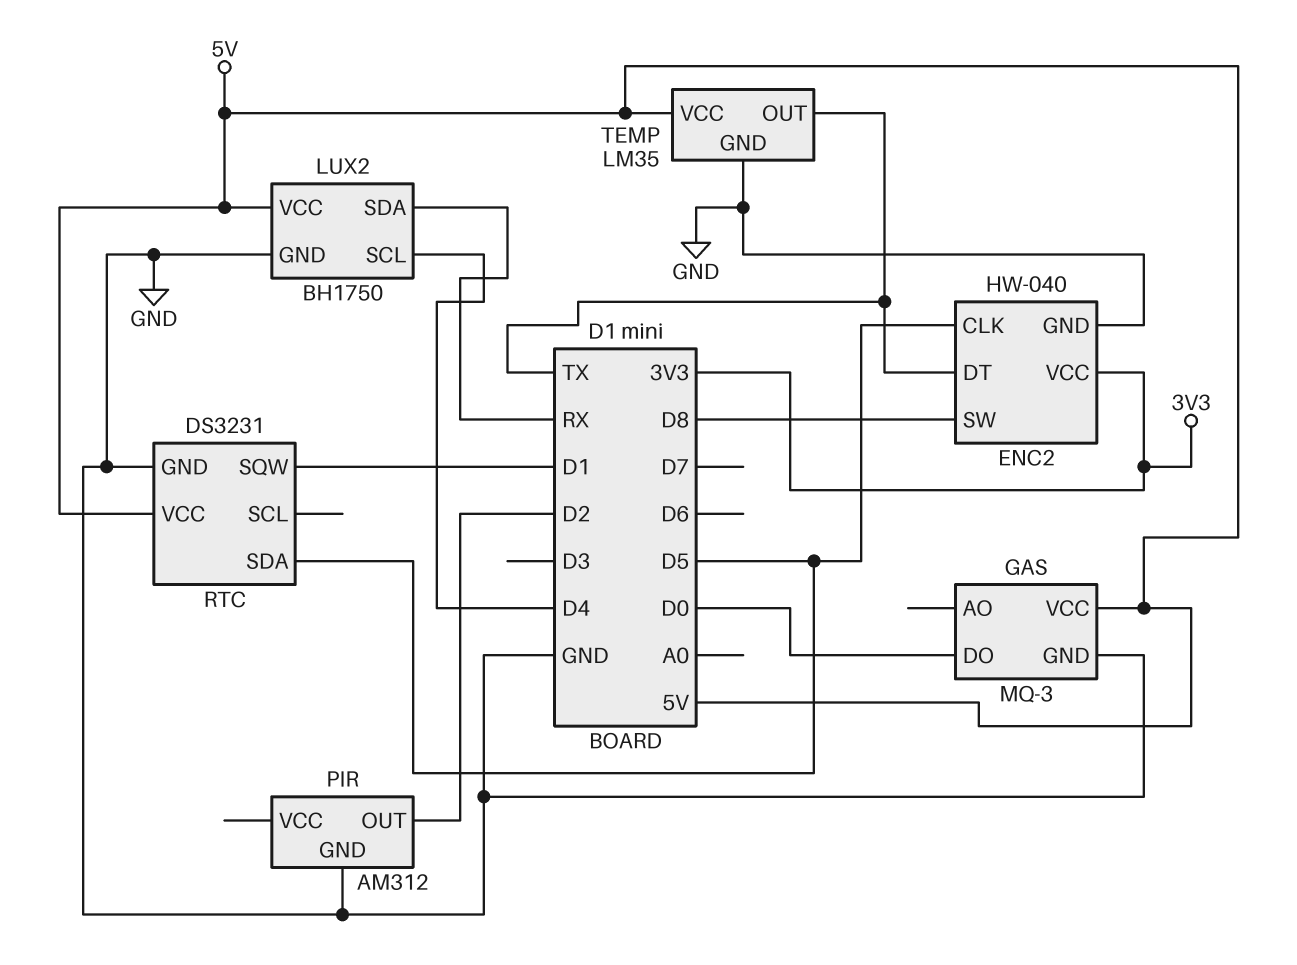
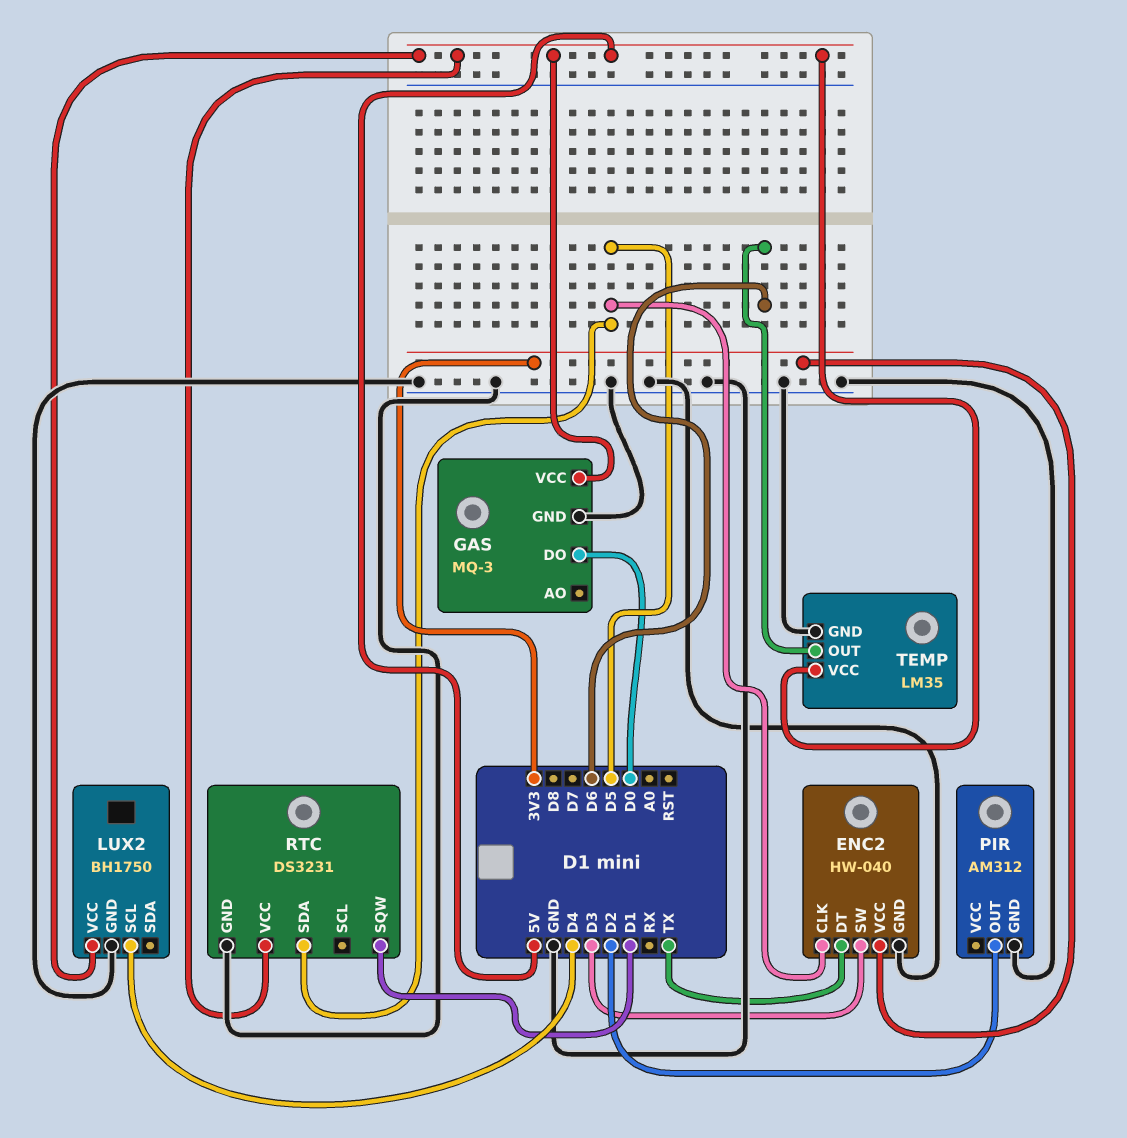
ENC2 pin SW: D8 -> D3
LUX2 pin SDA: RX -> none
TEMP pin OUT: TX -> D6

